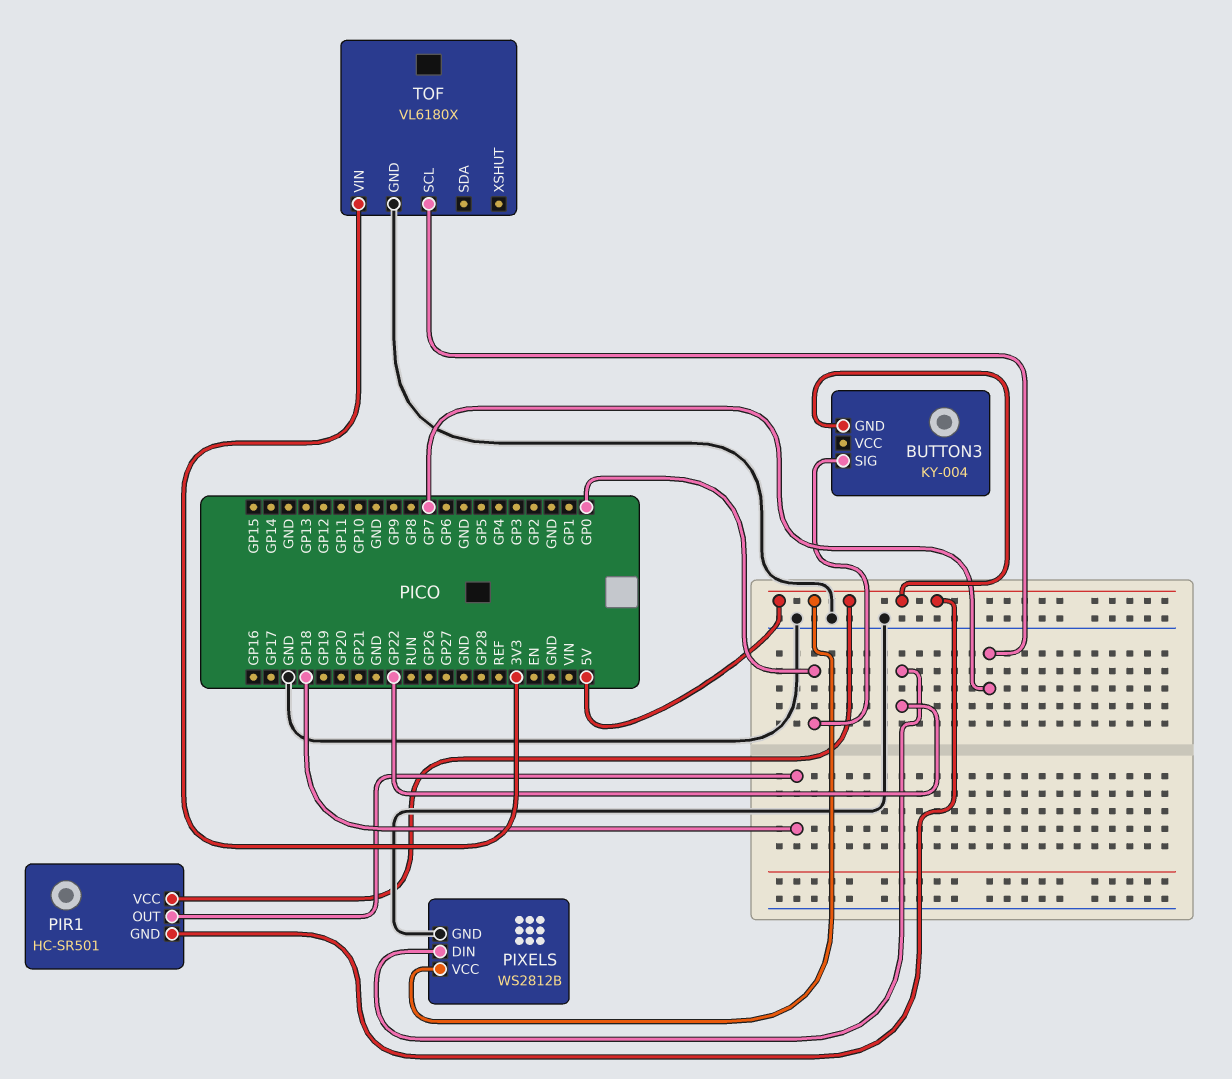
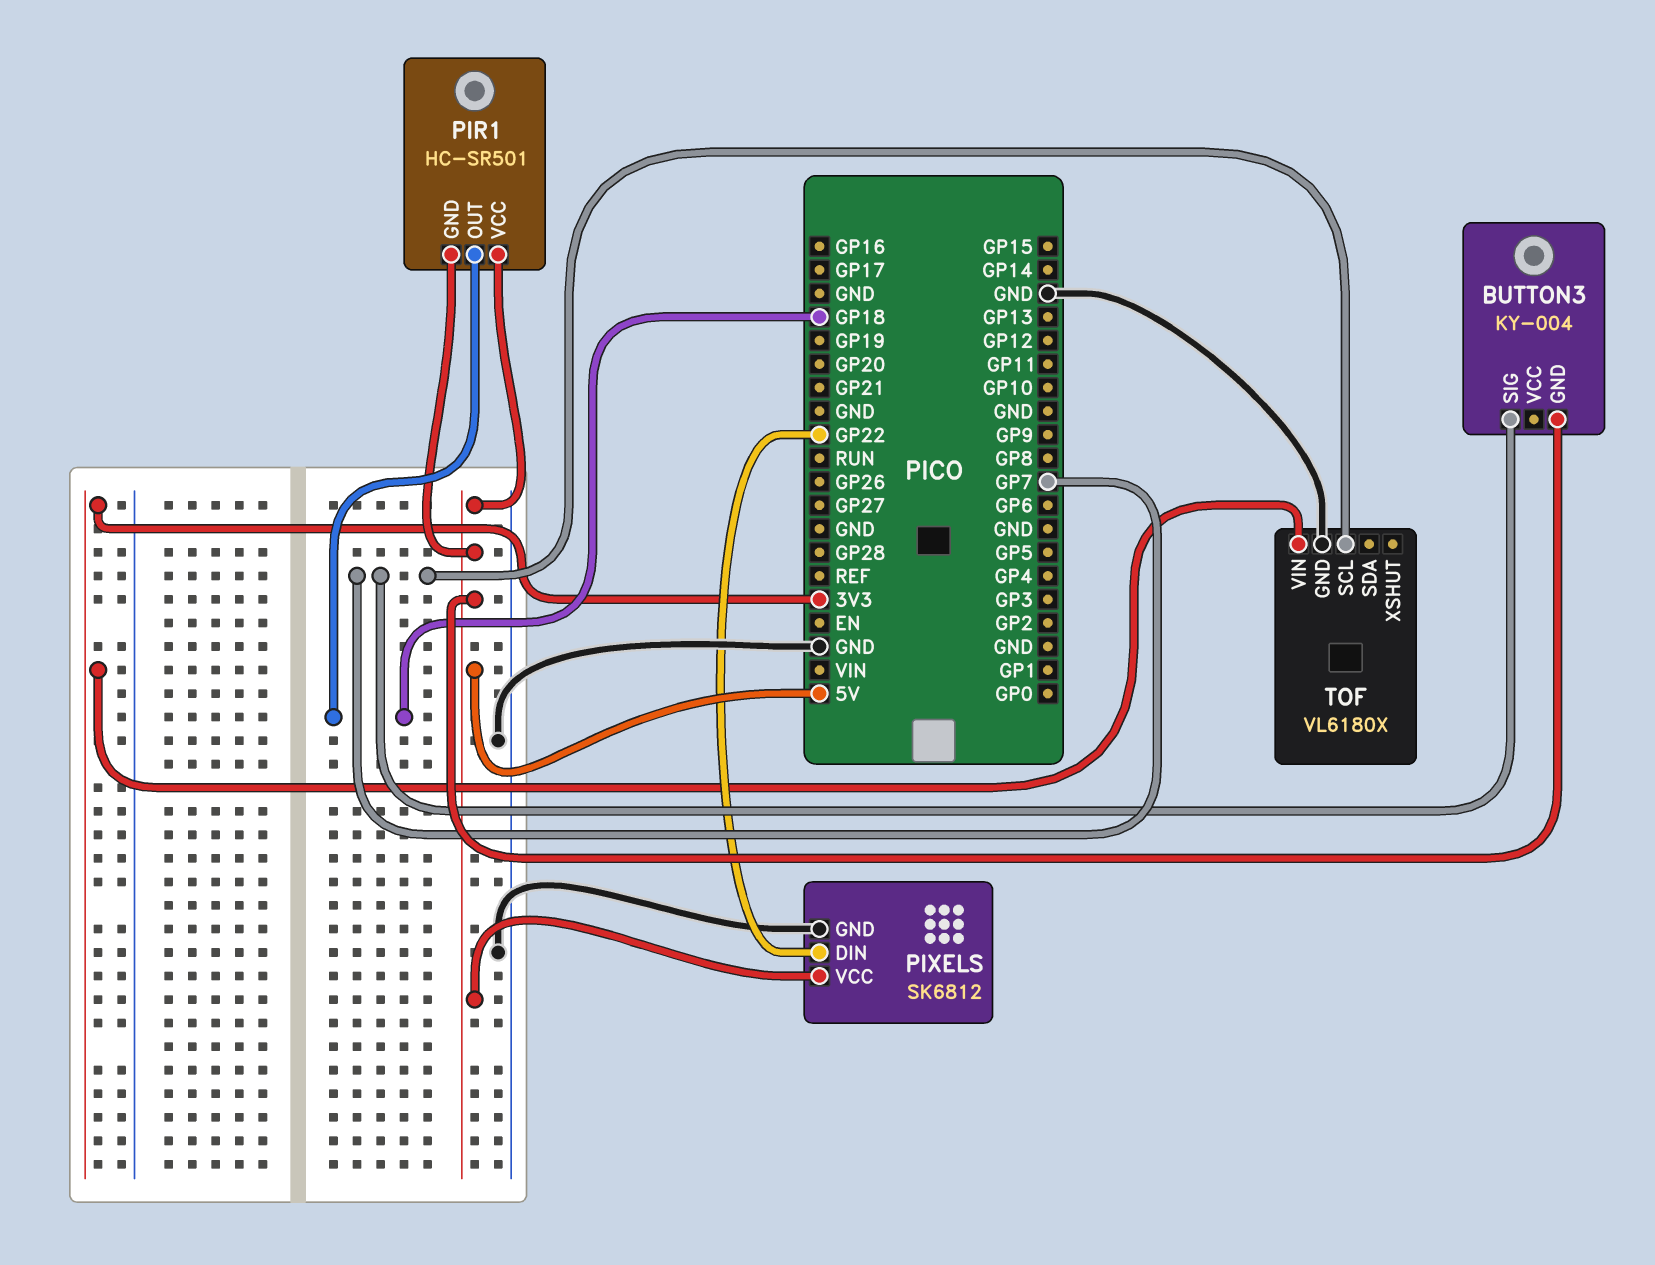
BUTTON3 pin SIG: GP0 -> GP7
PIXELS: WS2812B -> SK6812

